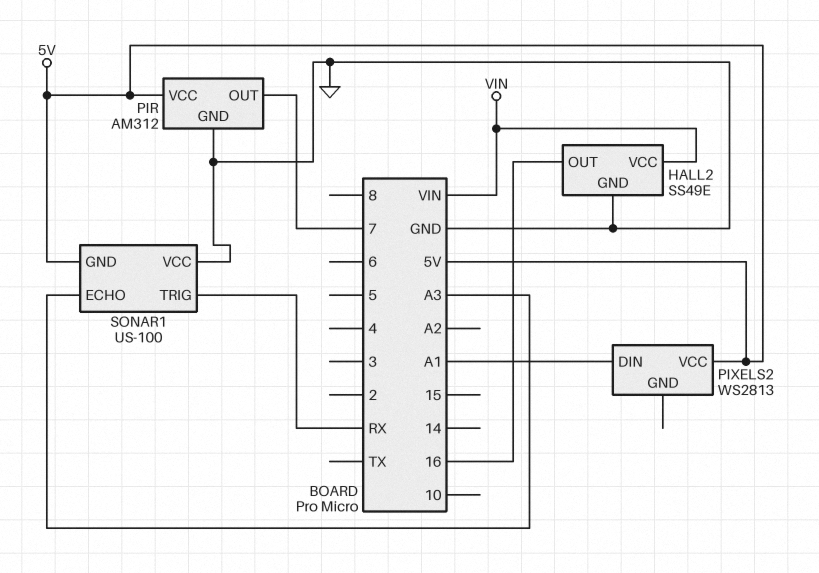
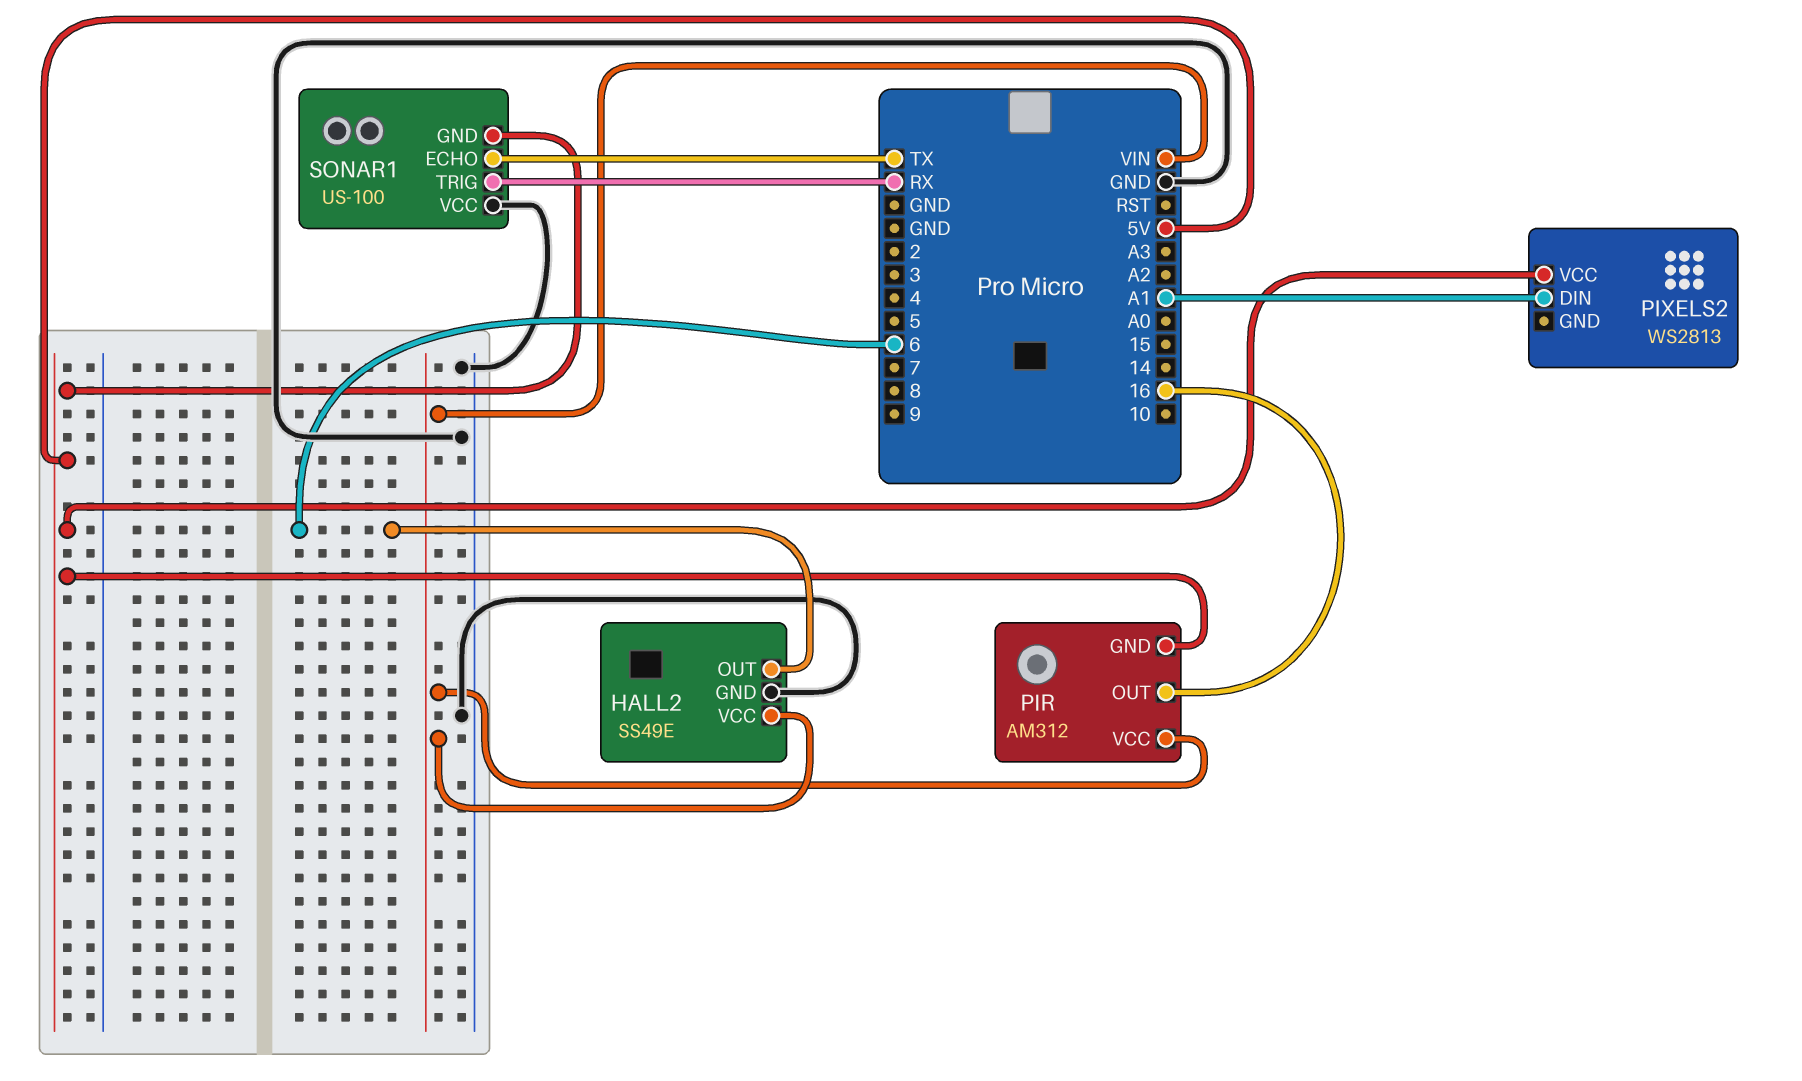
HALL2 pin OUT: 16 -> 6
PIR pin GND: GND -> 5V
PIR pin OUT: 7 -> 16
PIR pin VCC: 5V -> VIN
SONAR1 pin ECHO: A3 -> TX

